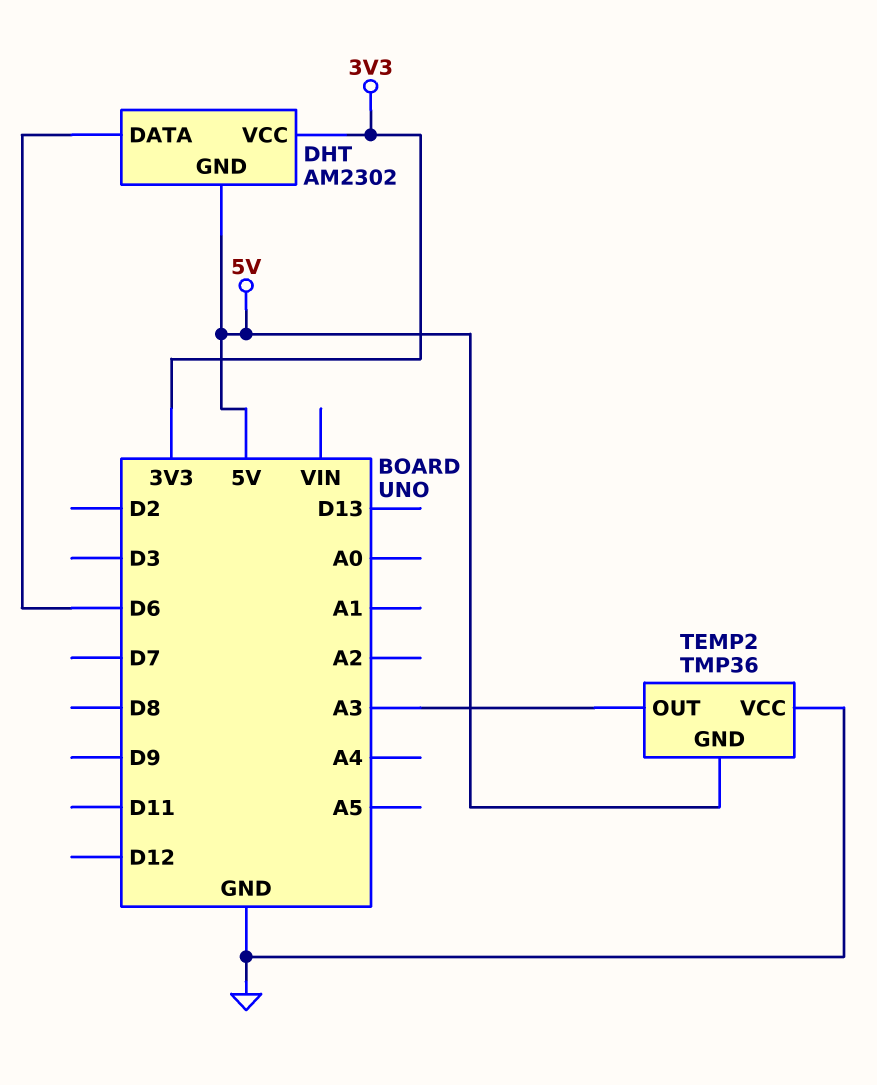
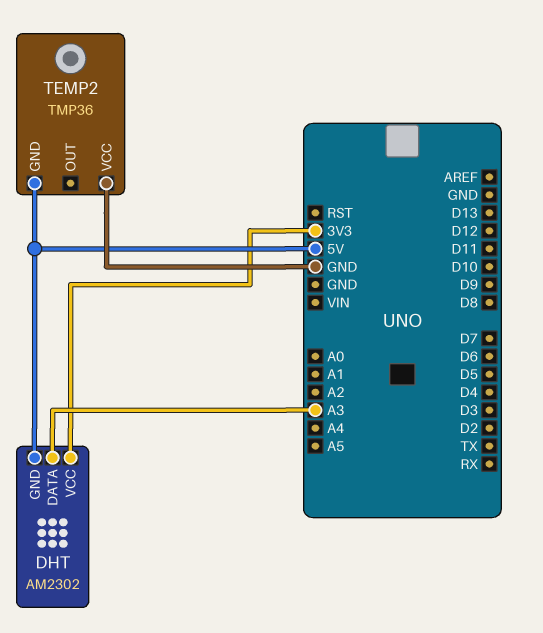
DHT pin DATA: D6 -> A3
TEMP2 pin OUT: A3 -> none

